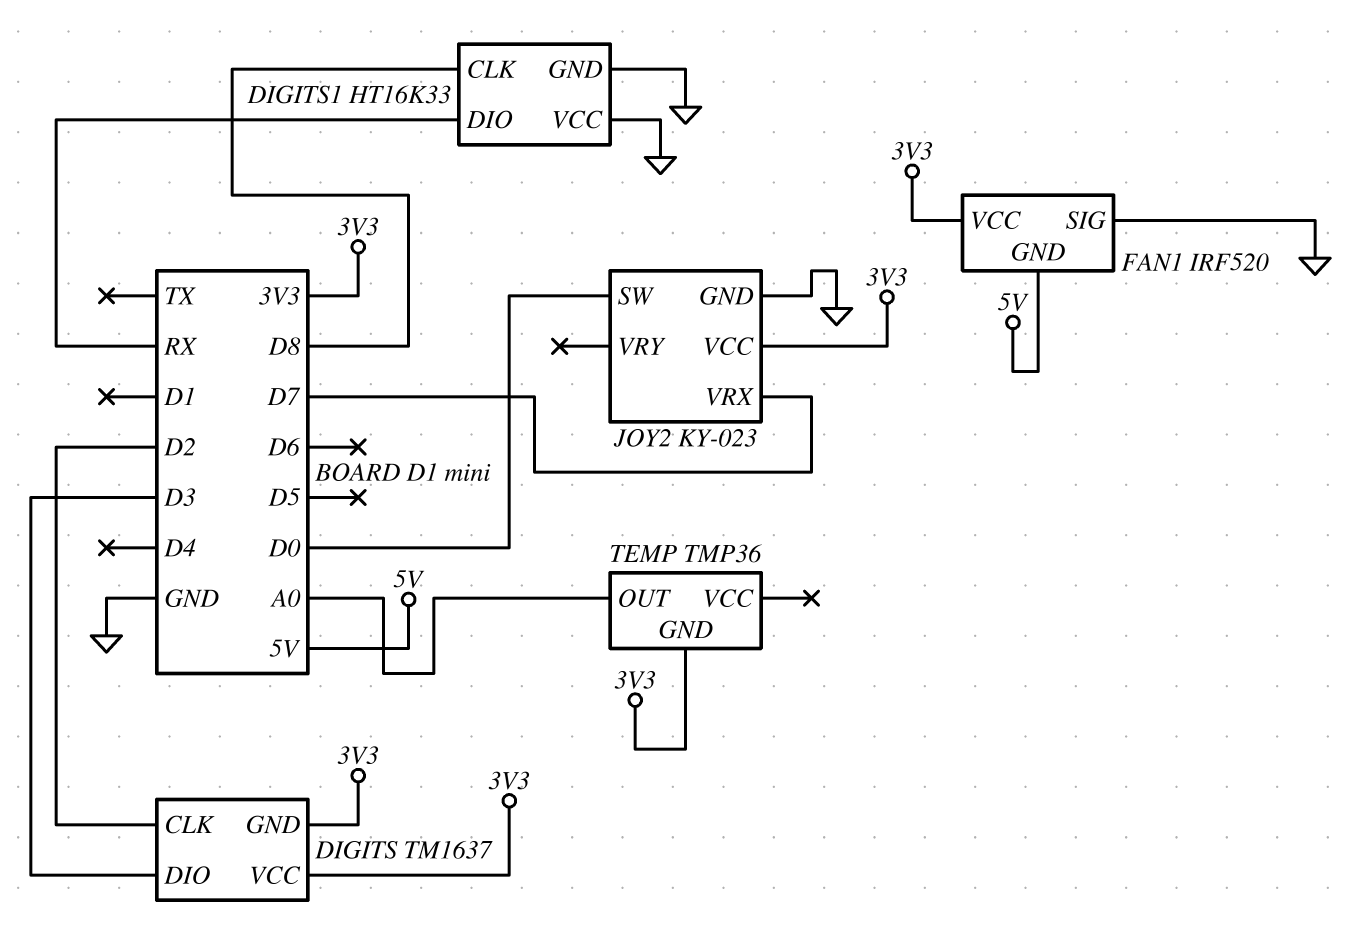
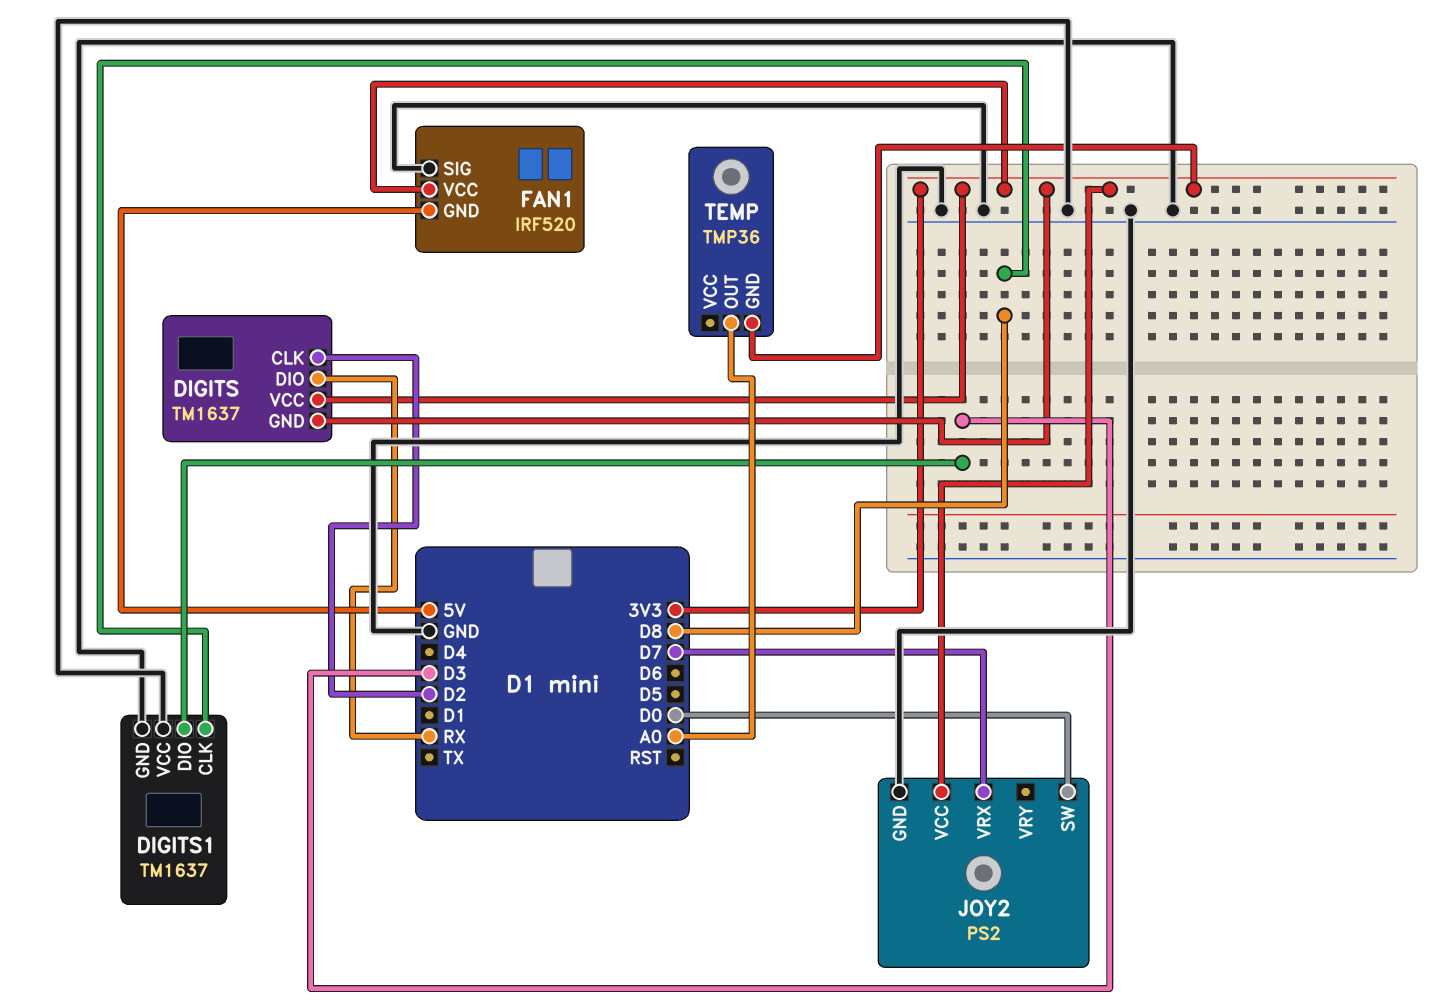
DIGITS pin DIO: D3 -> RX
DIGITS1: HT16K33 -> TM1637
DIGITS1 pin DIO: RX -> D3
JOY2: KY-023 -> PS2

